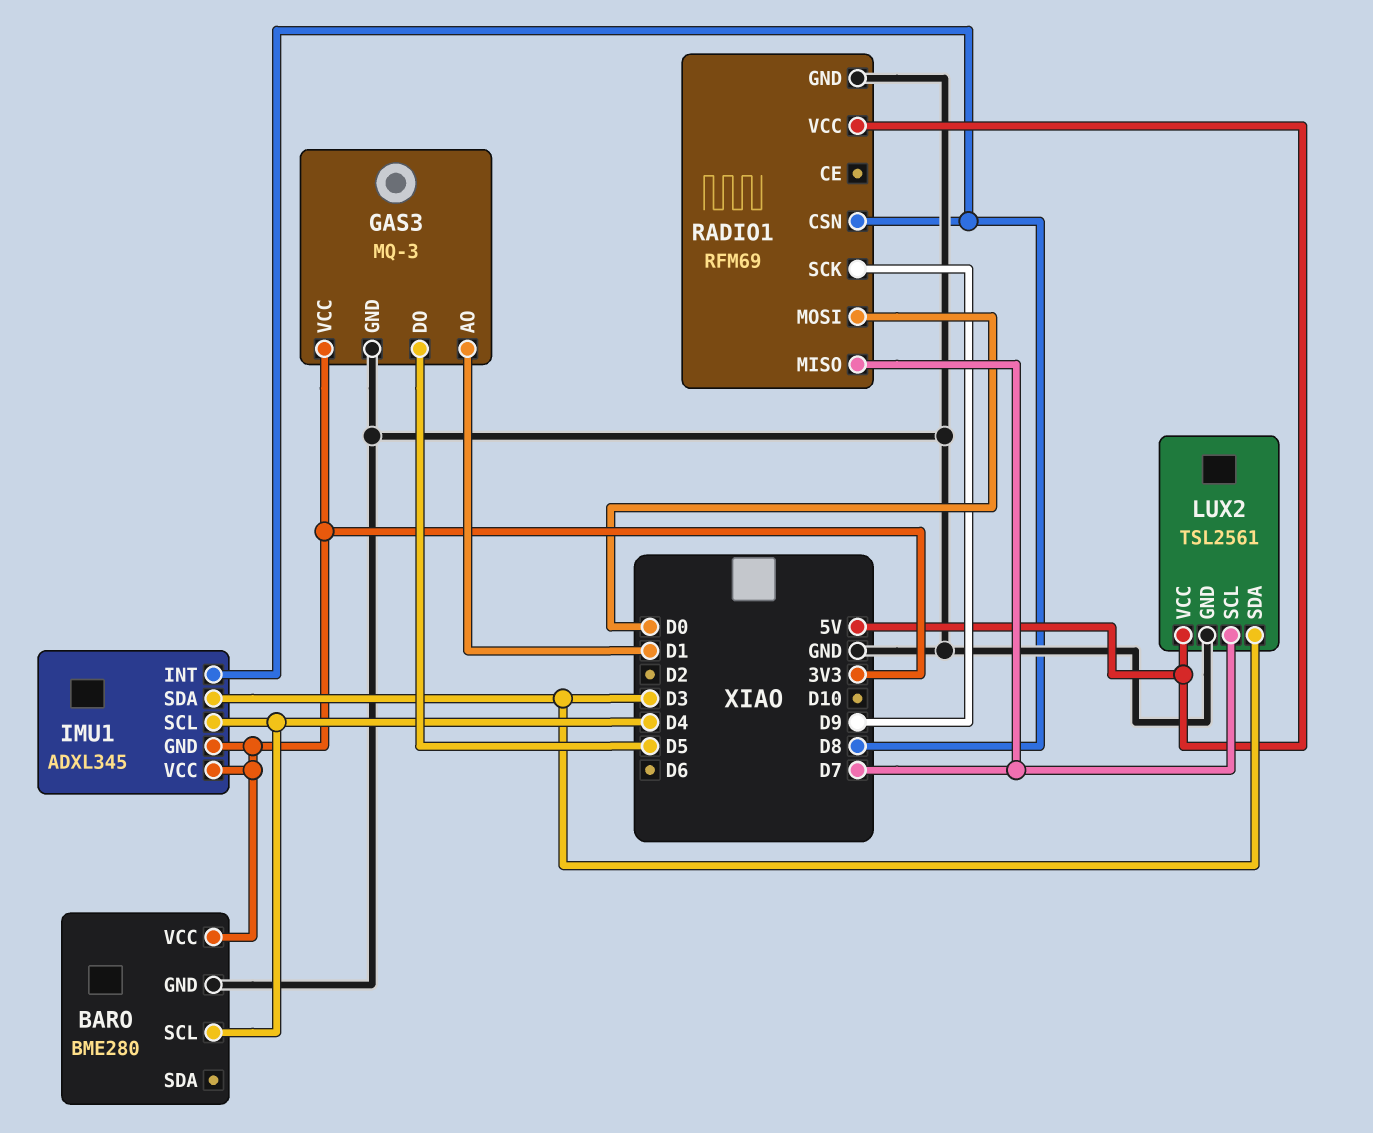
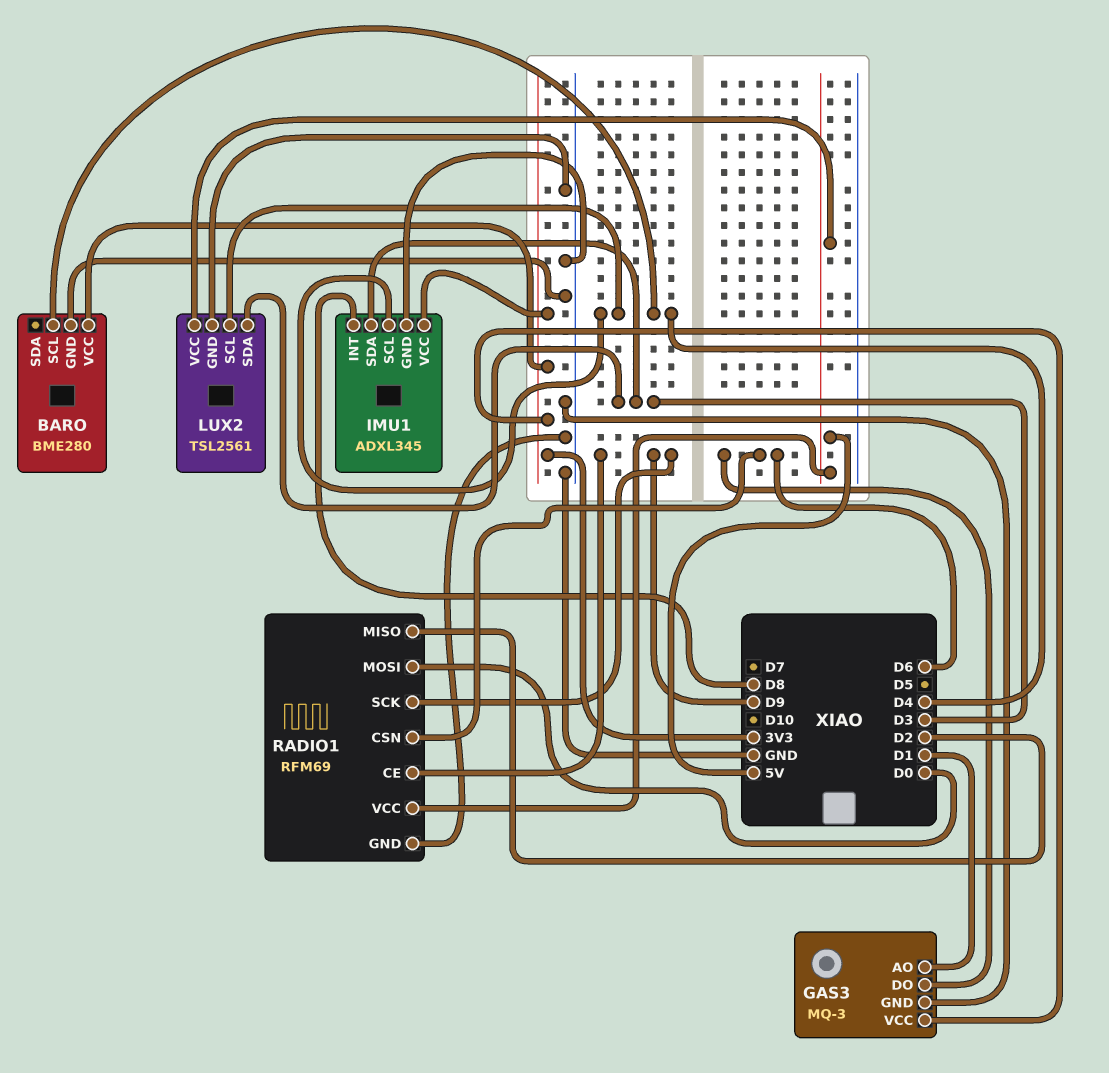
GAS3 pin DO: D5 -> D6
IMU1 pin GND: 3V3 -> GND
LUX2 pin SCL: D7 -> D4
RADIO1 pin CE: none -> D9
RADIO1 pin CSN: D8 -> D6
RADIO1 pin MISO: D7 -> D2

